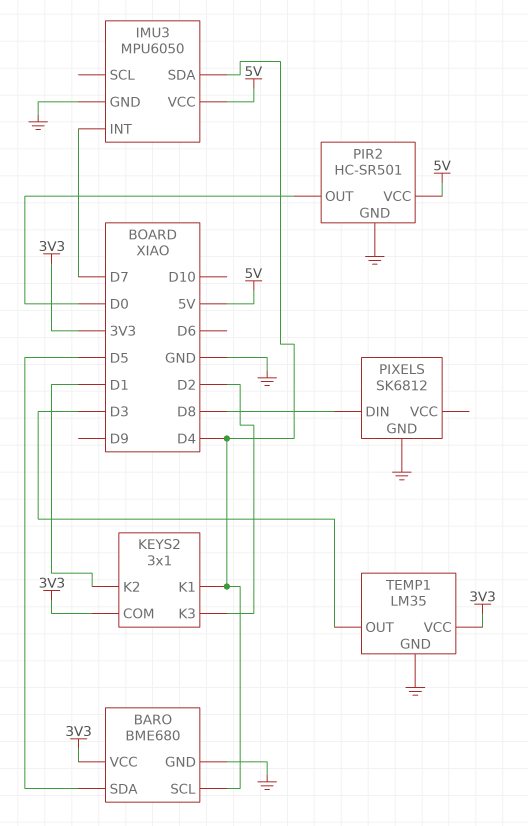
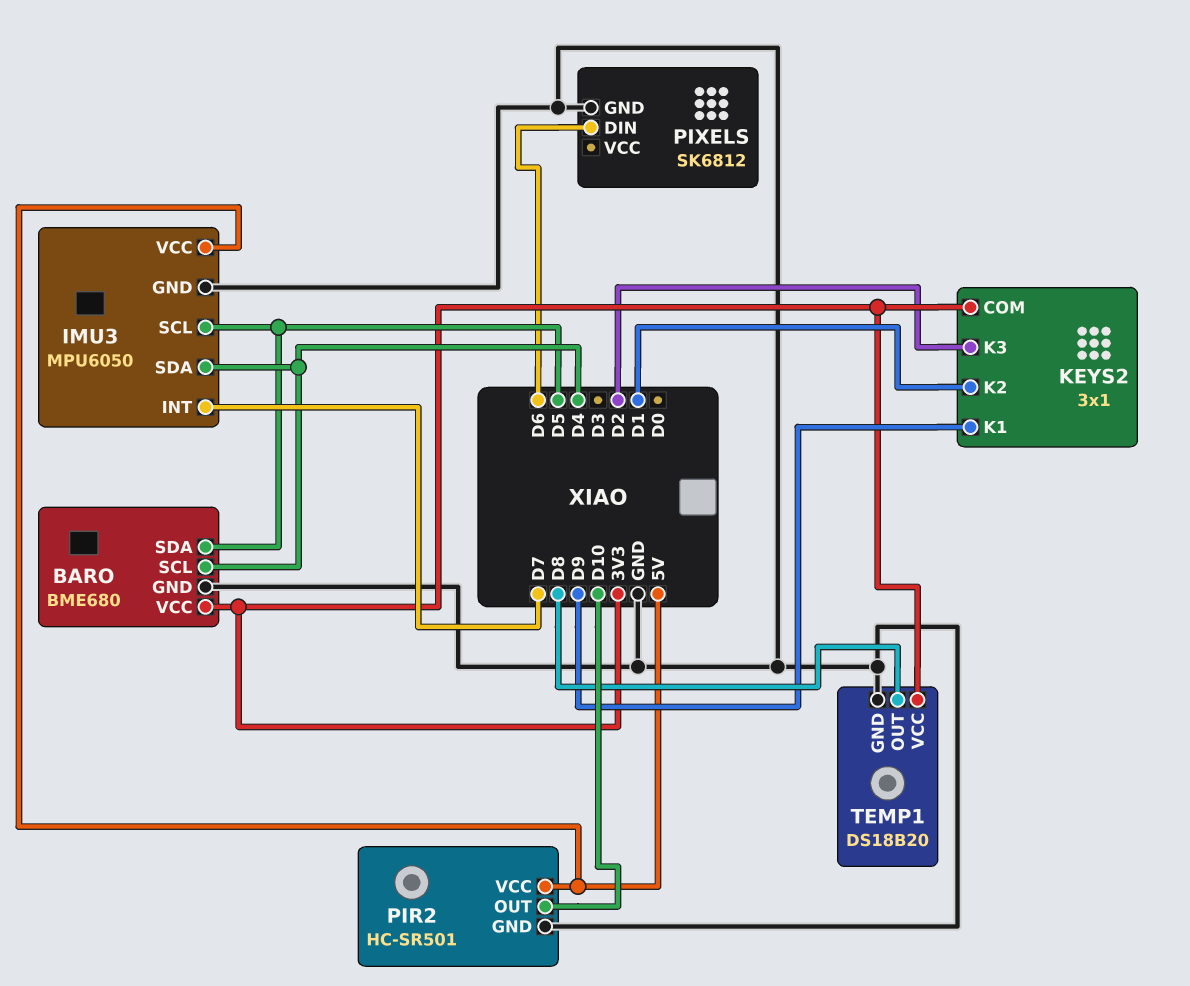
IMU3 pin SCL: none -> D5
KEYS2 pin K1: D4 -> D9
PIR2 pin OUT: D0 -> D10
PIXELS pin DIN: D8 -> D6
TEMP1: LM35 -> DS18B20
TEMP1 pin OUT: D3 -> D8

